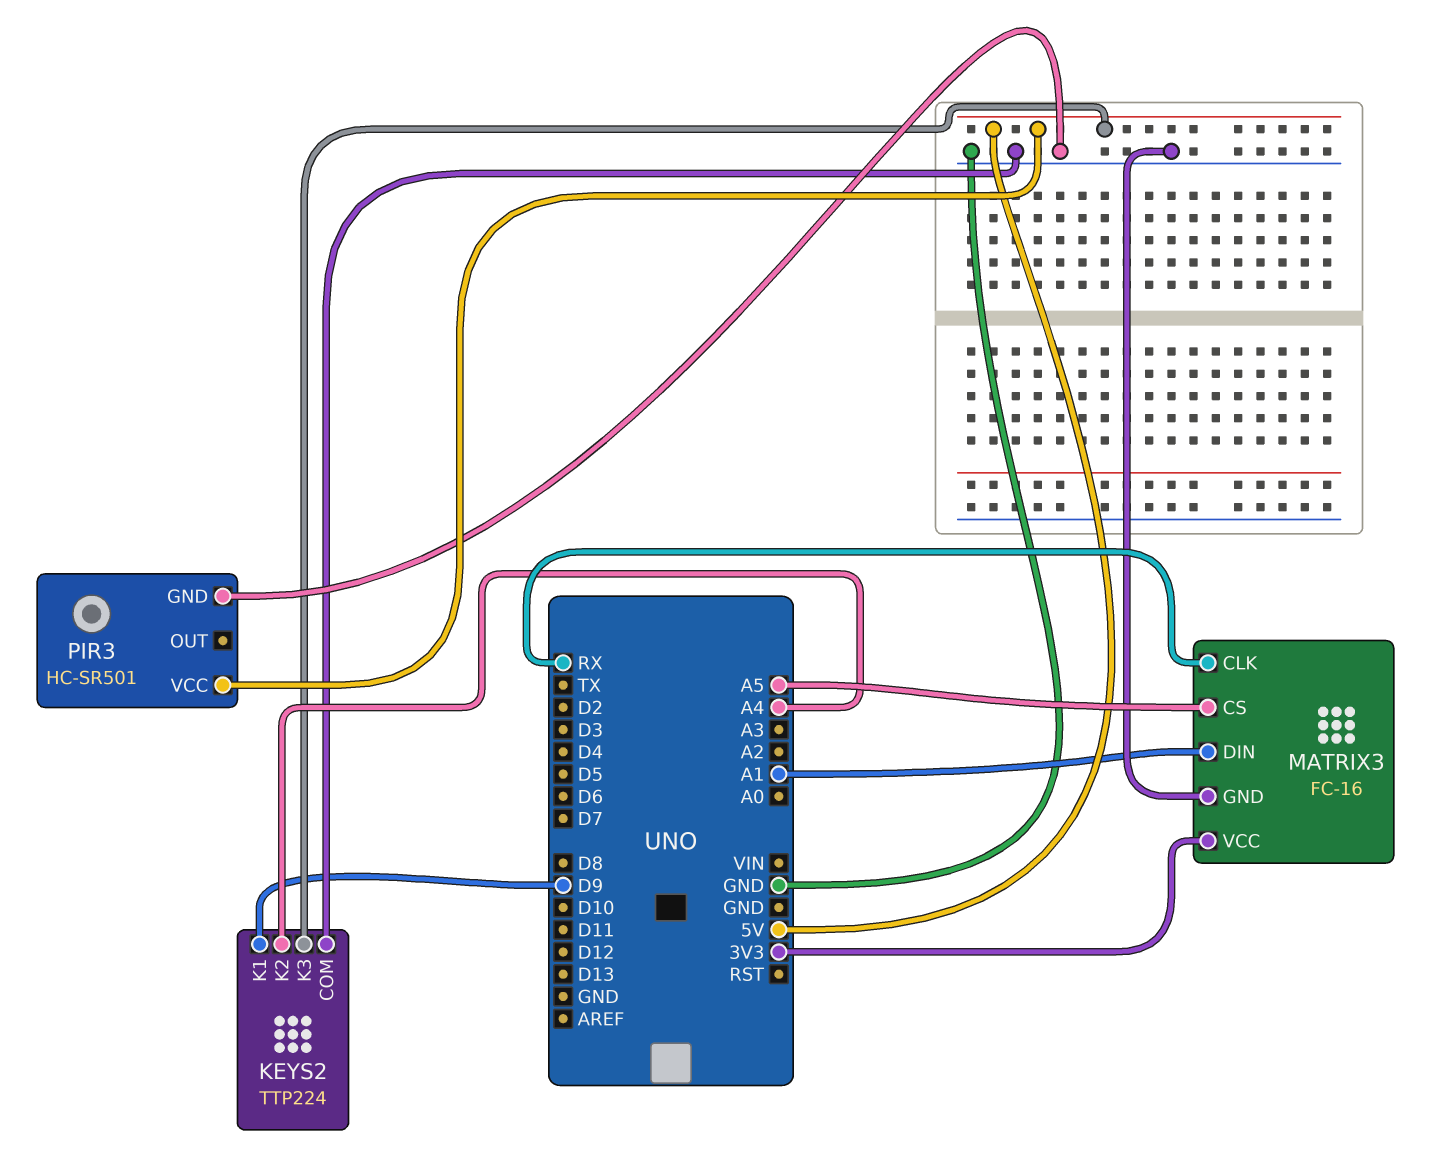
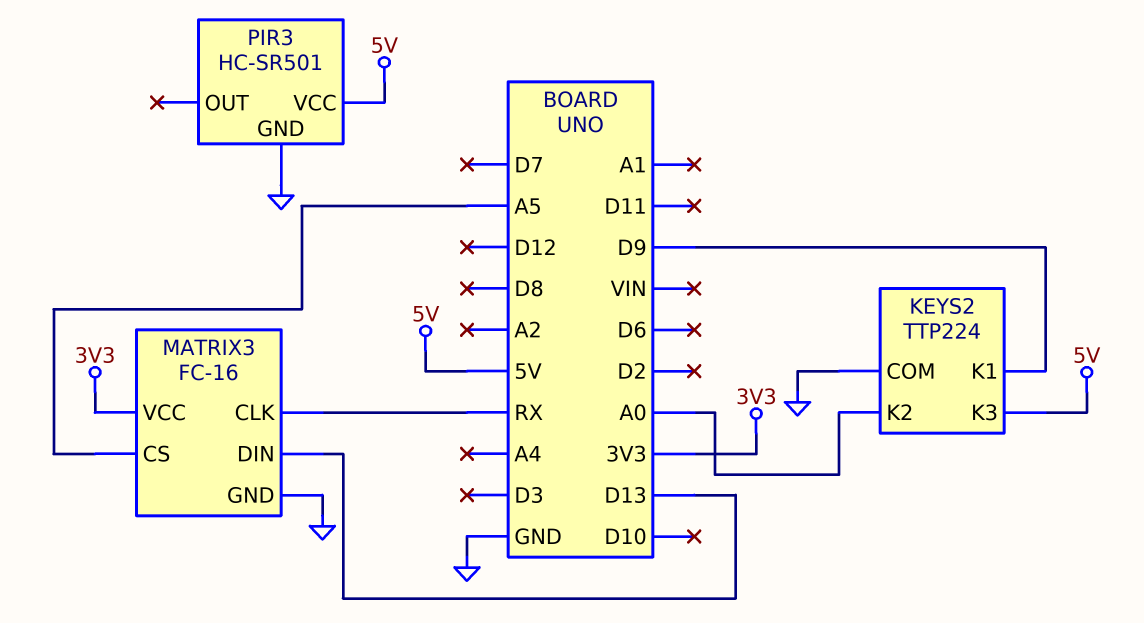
KEYS2 pin K2: A4 -> A0
MATRIX3 pin DIN: A1 -> D13

